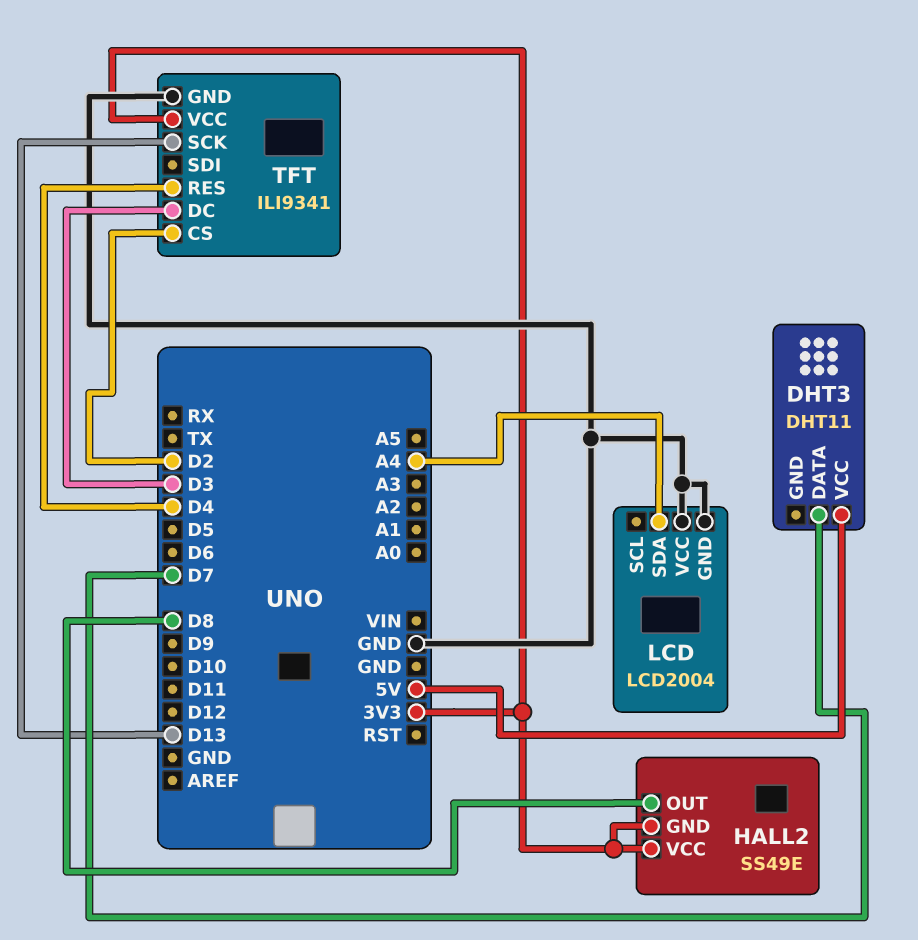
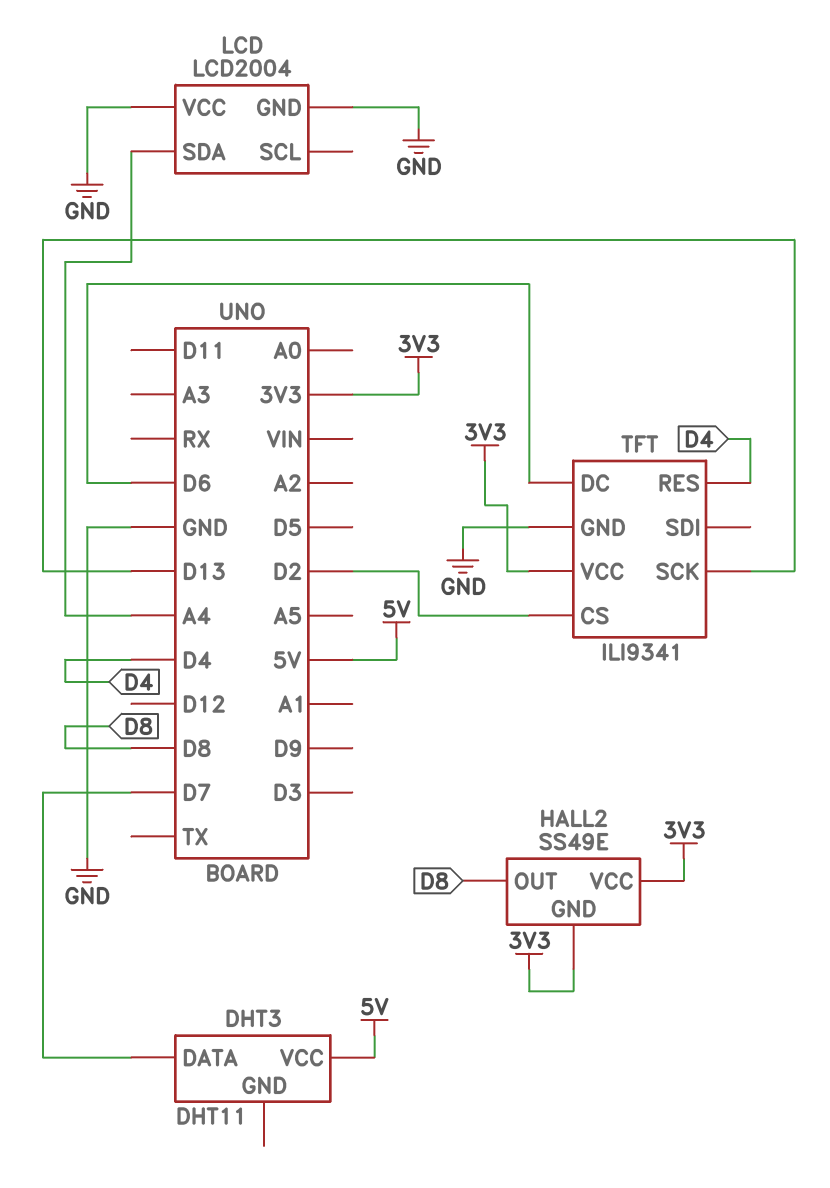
TFT pin DC: D3 -> D6

